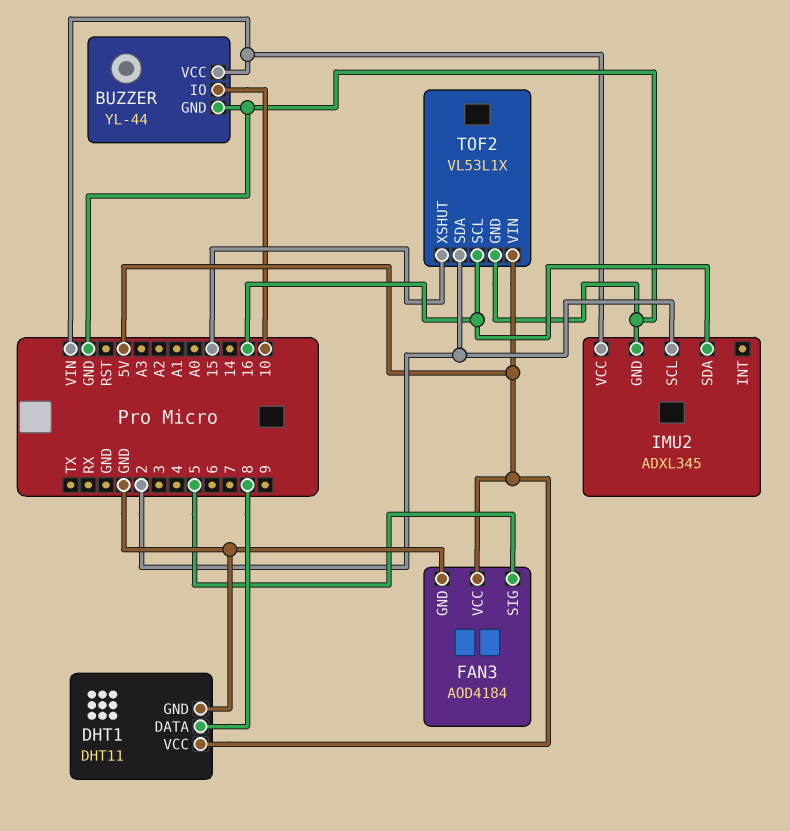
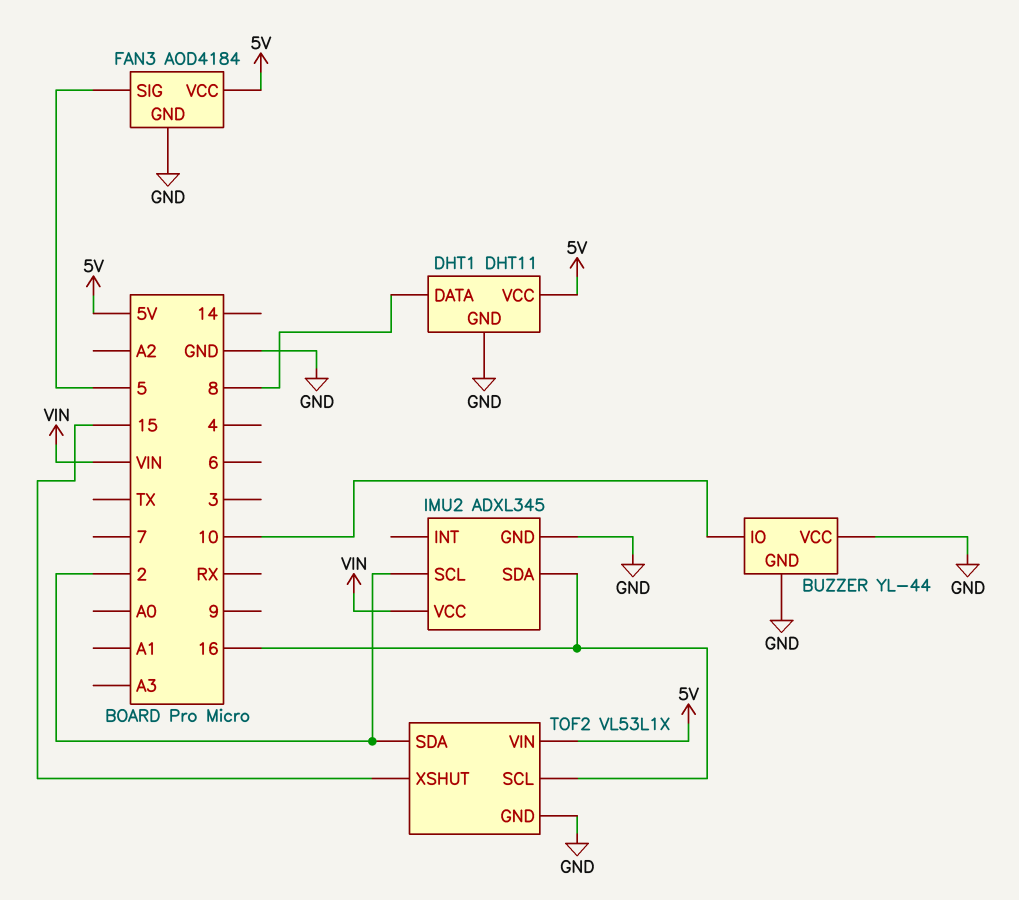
BUZZER pin VCC: VIN -> GND

